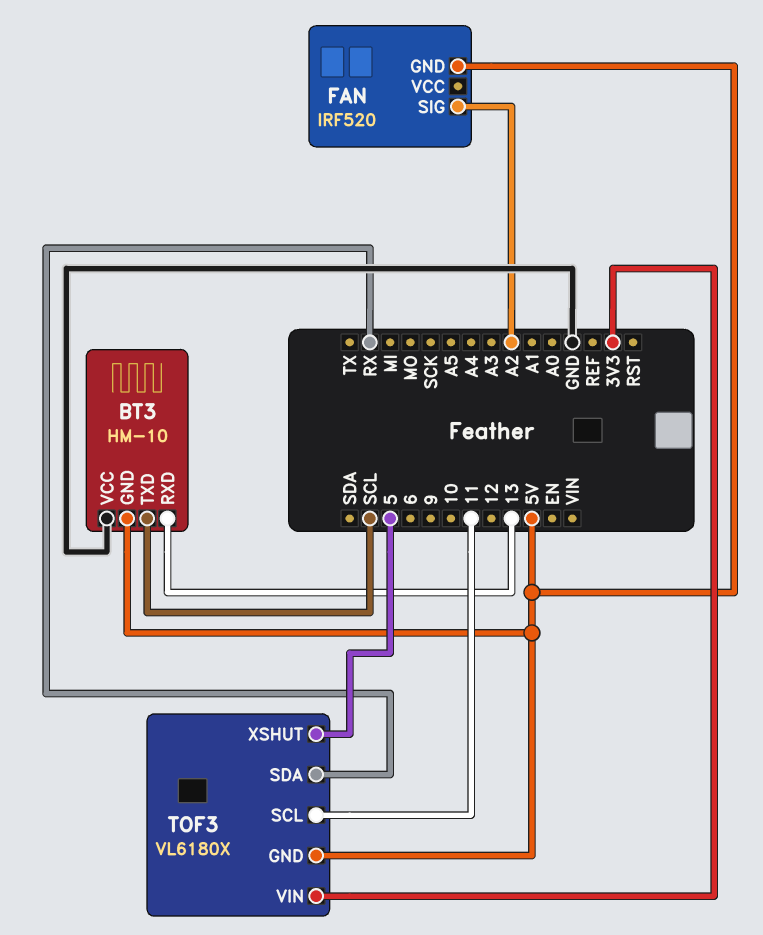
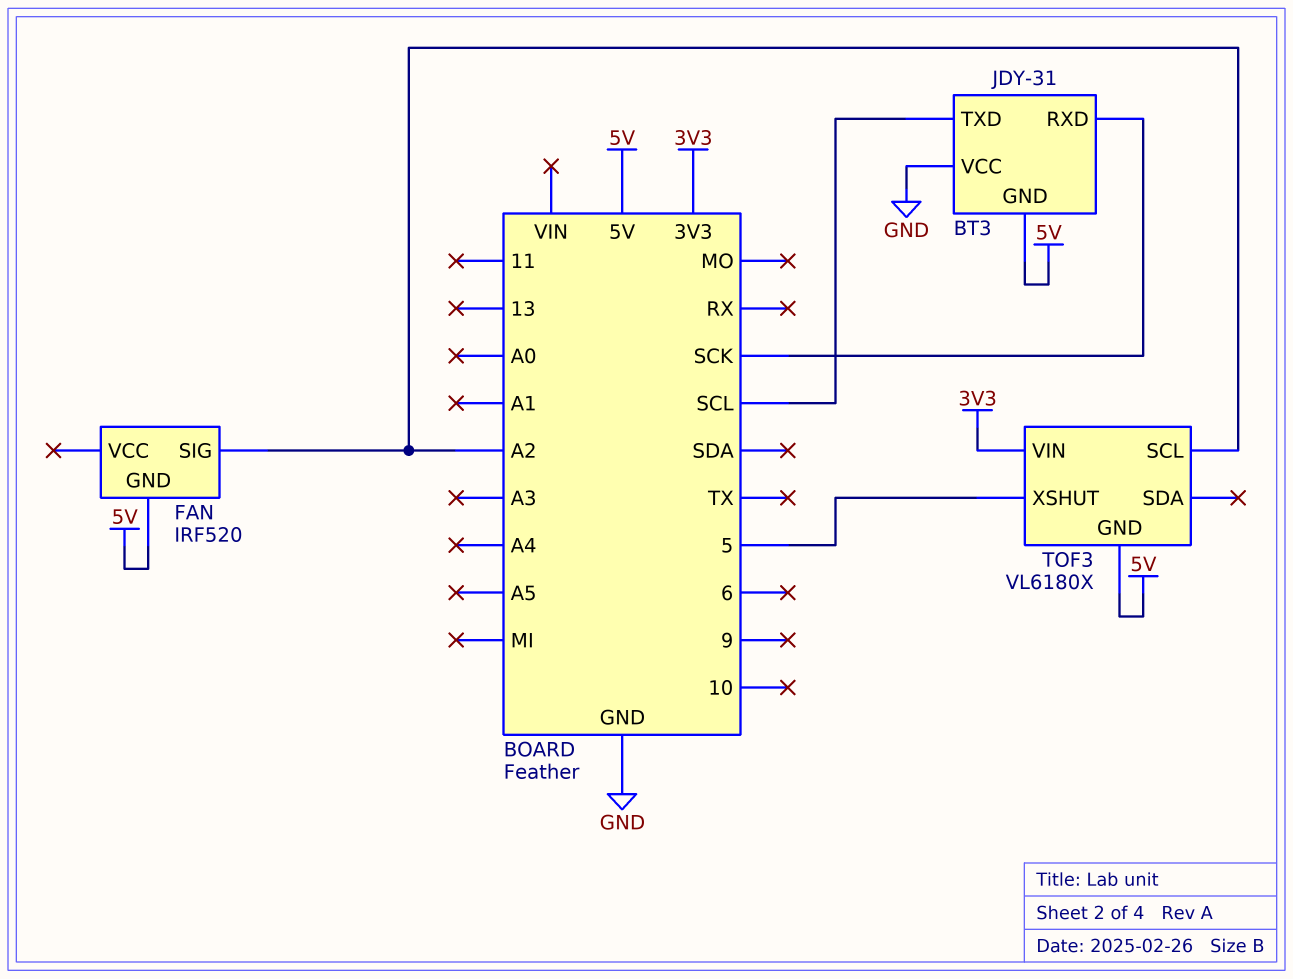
BT3: HM-10 -> JDY-31
BT3 pin RXD: 13 -> SCK
TOF3 pin SCL: 11 -> A2
TOF3 pin SDA: RX -> none

